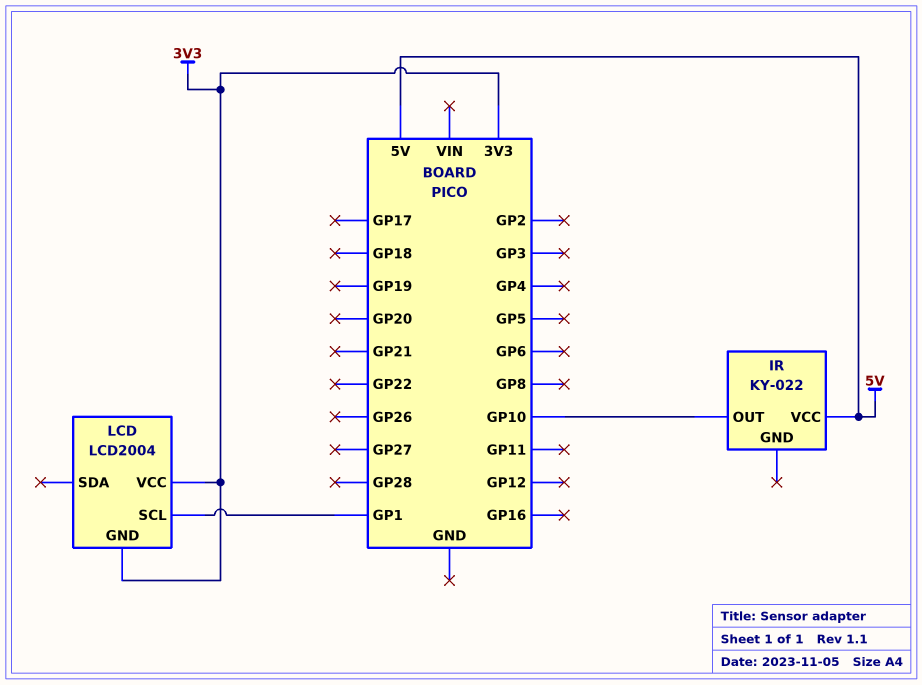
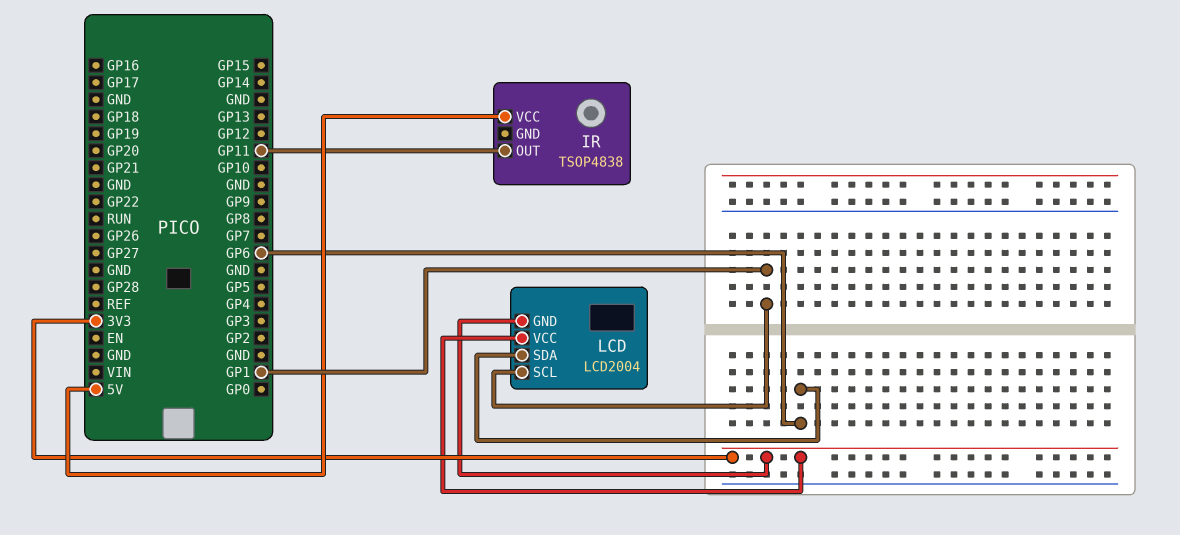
IR: KY-022 -> TSOP4838
IR pin OUT: GP10 -> GP11
LCD pin SDA: none -> GP6

